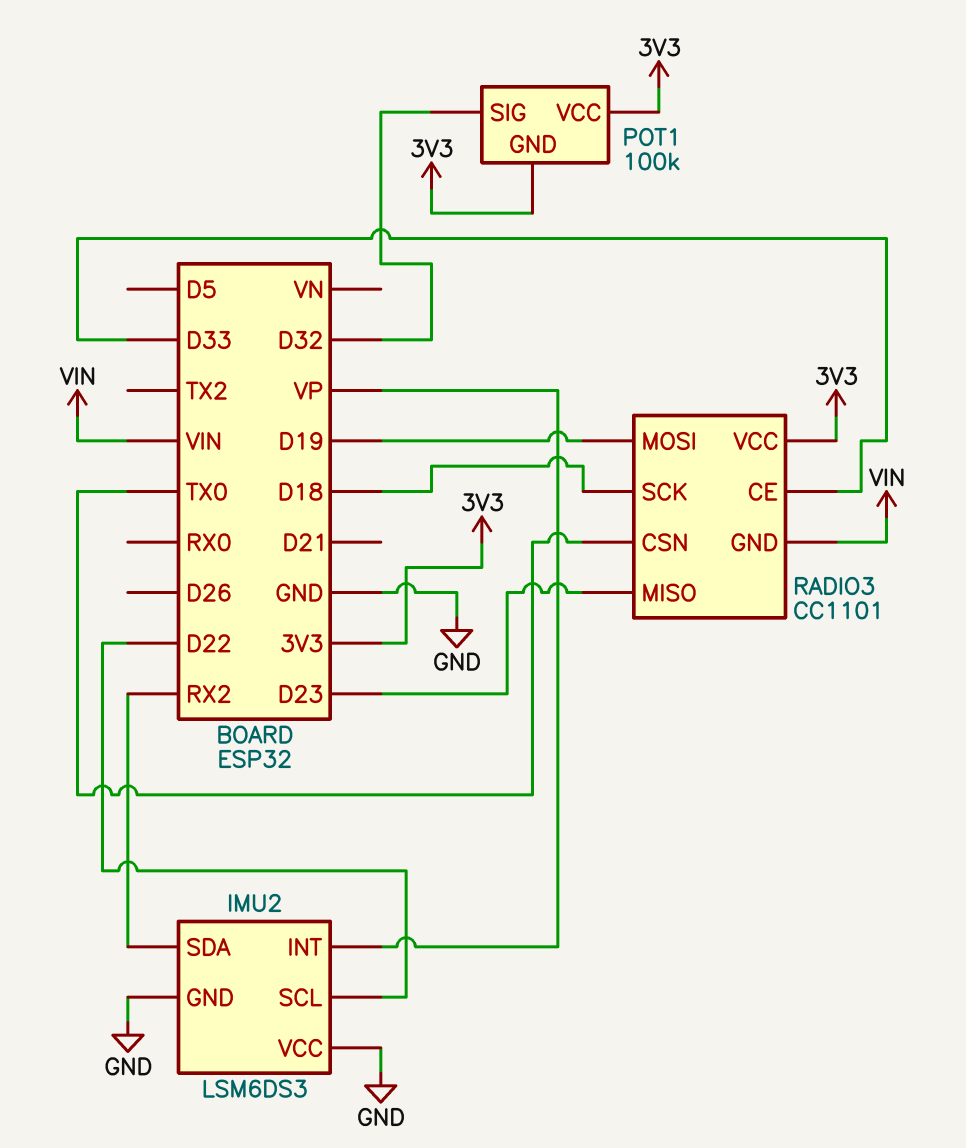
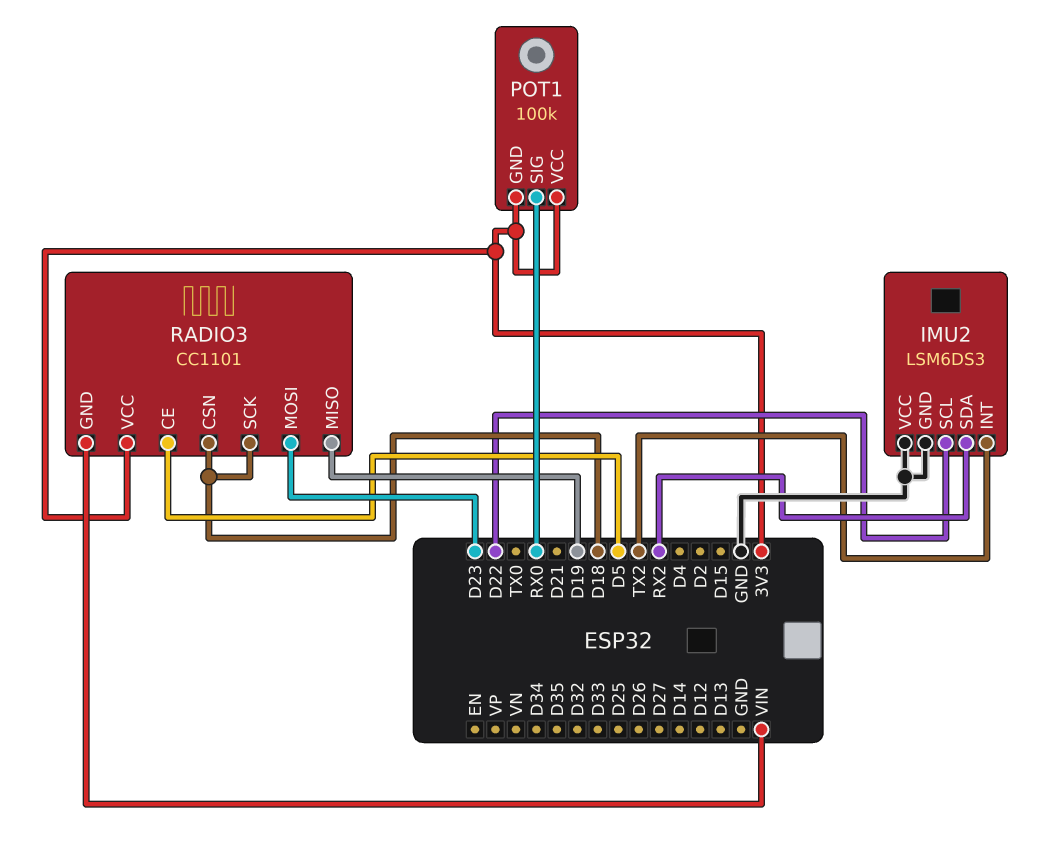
IMU2 pin INT: VP -> TX2
POT1 pin SIG: D32 -> RX0
RADIO3 pin CE: D33 -> D5
RADIO3 pin CSN: TX0 -> D18
RADIO3 pin MISO: D23 -> D19
RADIO3 pin MOSI: D19 -> D23

